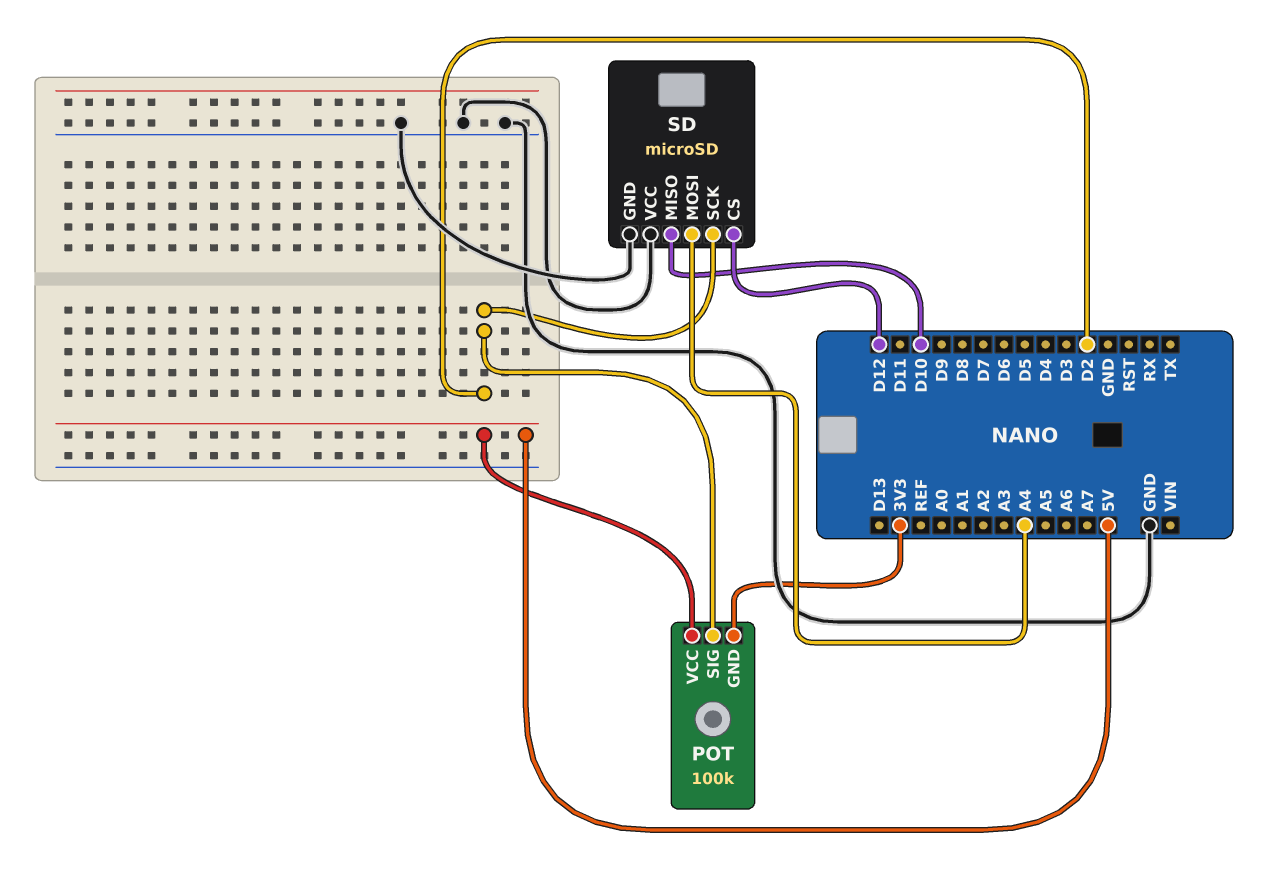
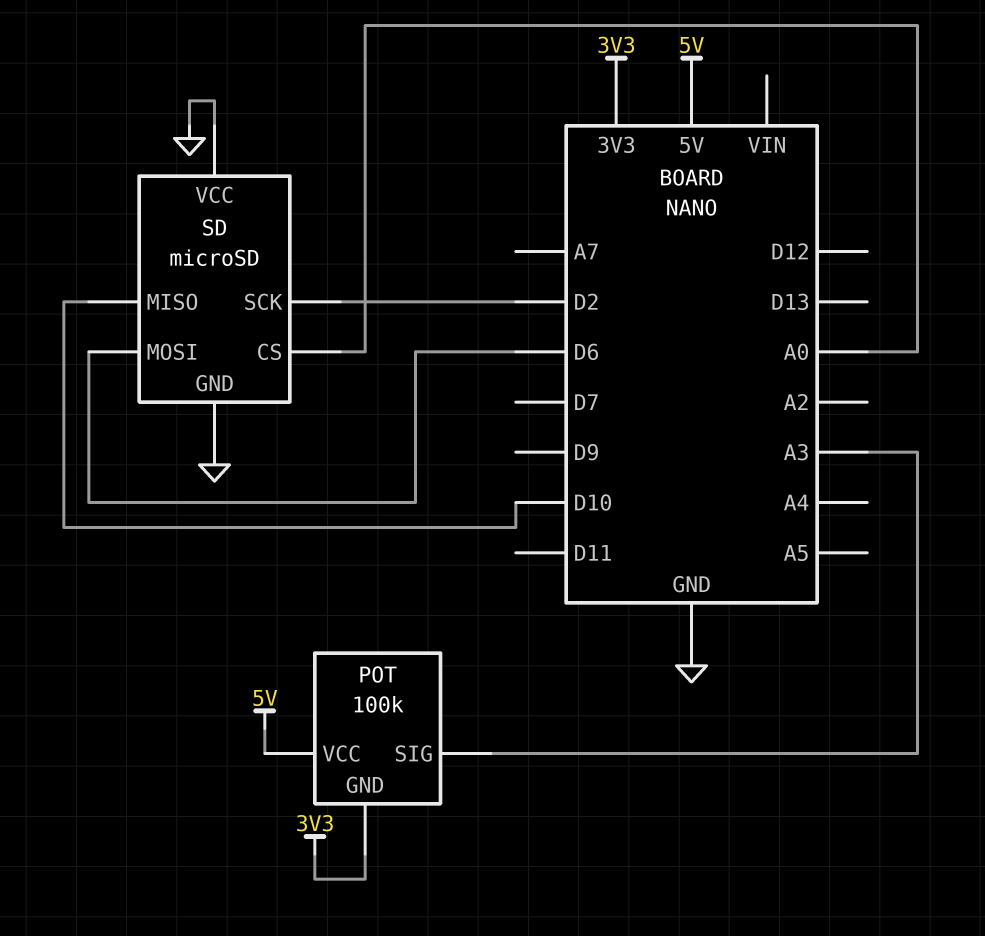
POT pin SIG: D2 -> A3
SD pin CS: D12 -> A0
SD pin MOSI: A4 -> D6

